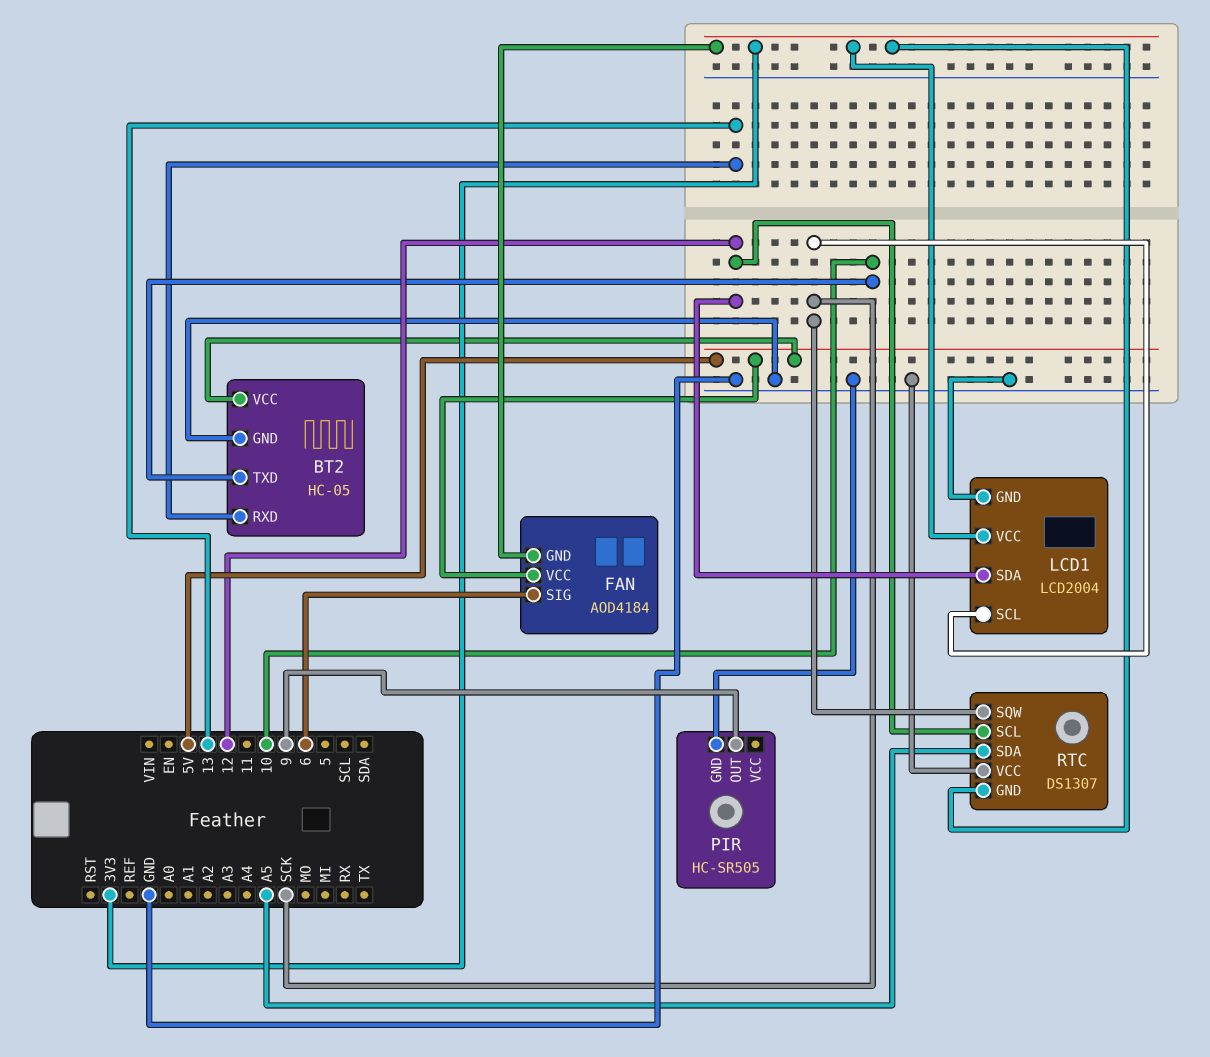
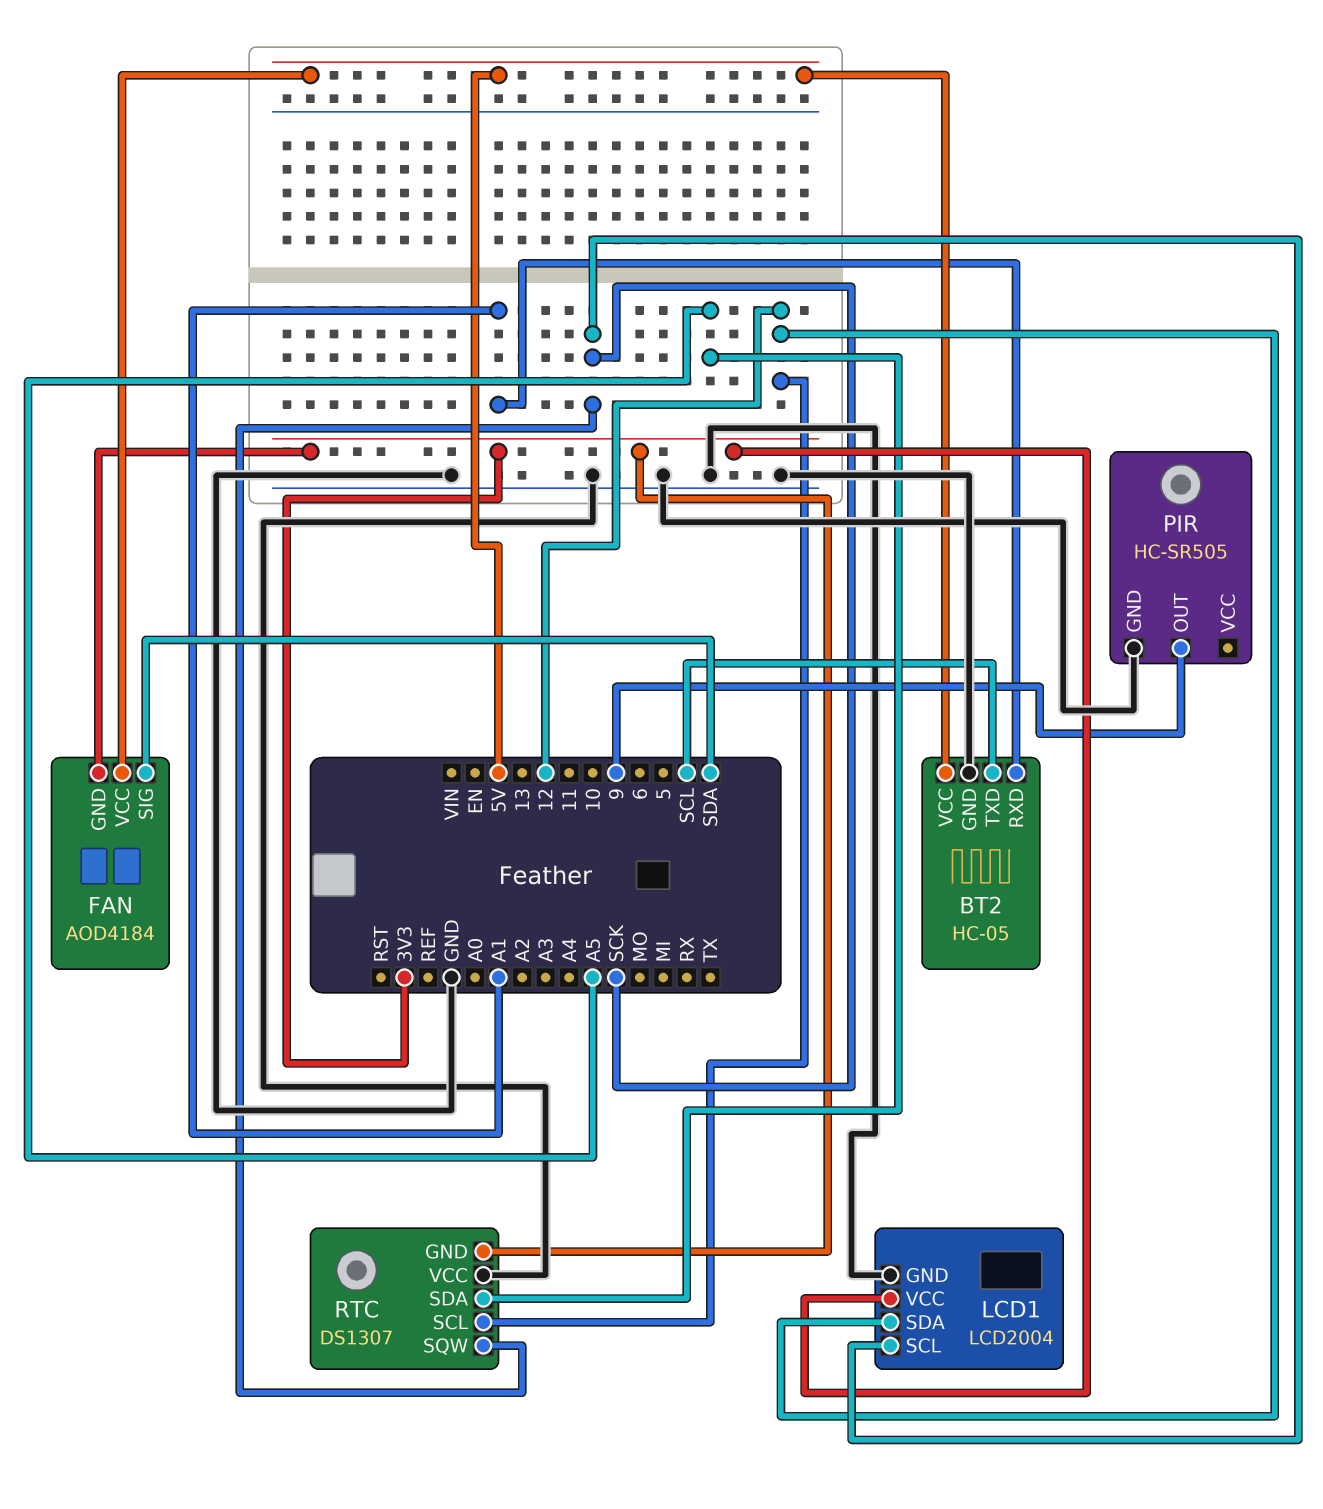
BT2 pin RXD: 13 -> A1
BT2 pin TXD: 10 -> SCL
FAN pin SIG: 6 -> SDA

